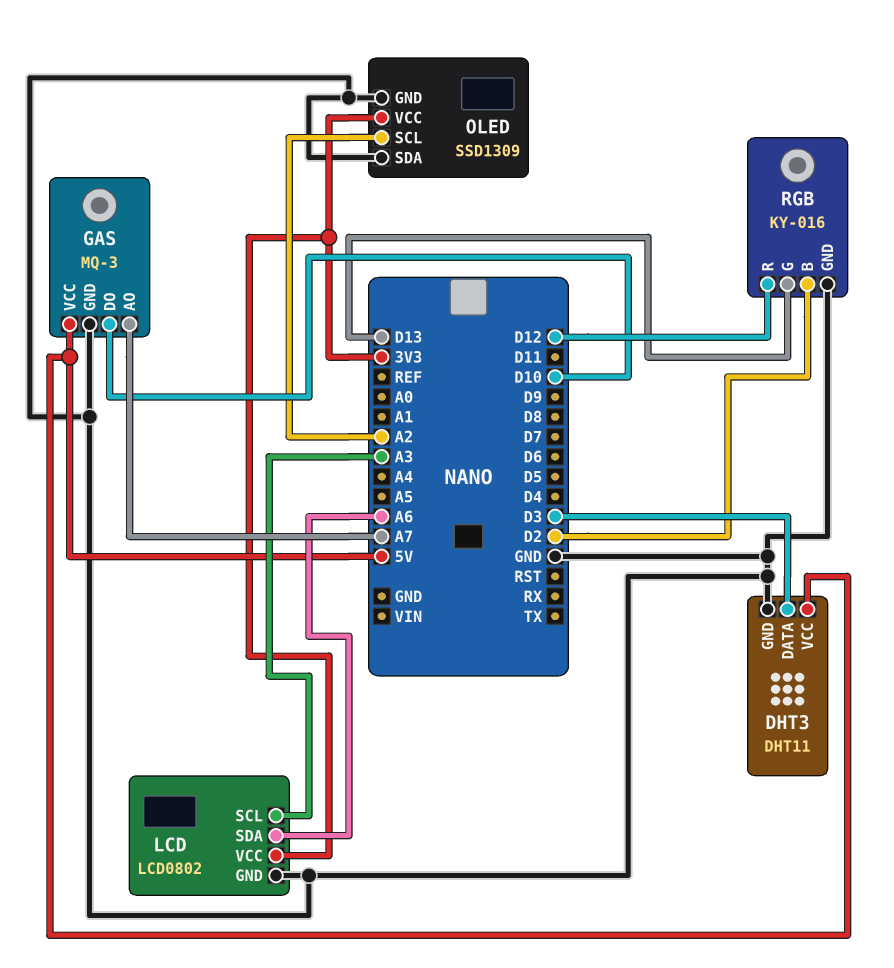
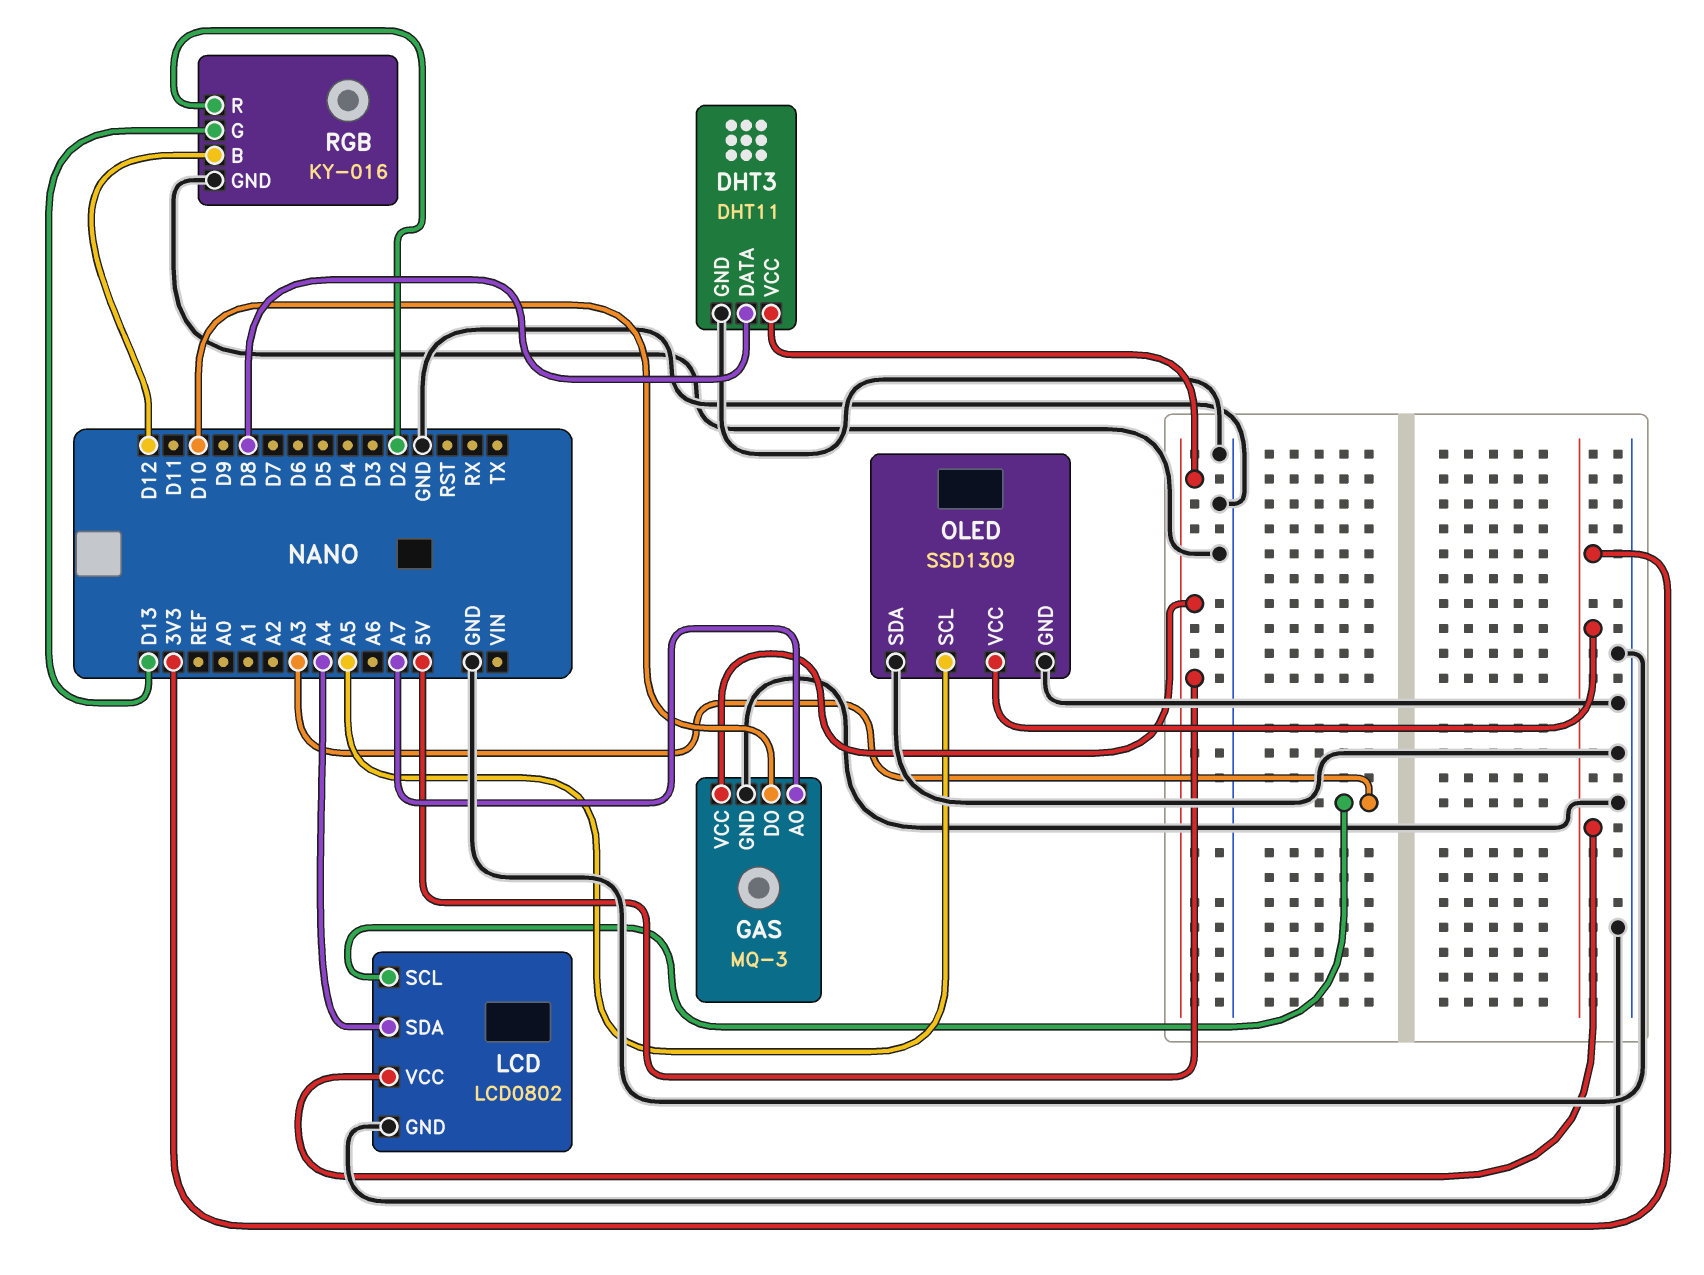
DHT3 pin DATA: D3 -> D8
LCD pin SDA: A6 -> A4
OLED pin SCL: A2 -> A5
RGB pin B: D2 -> D12
RGB pin R: D12 -> D2

